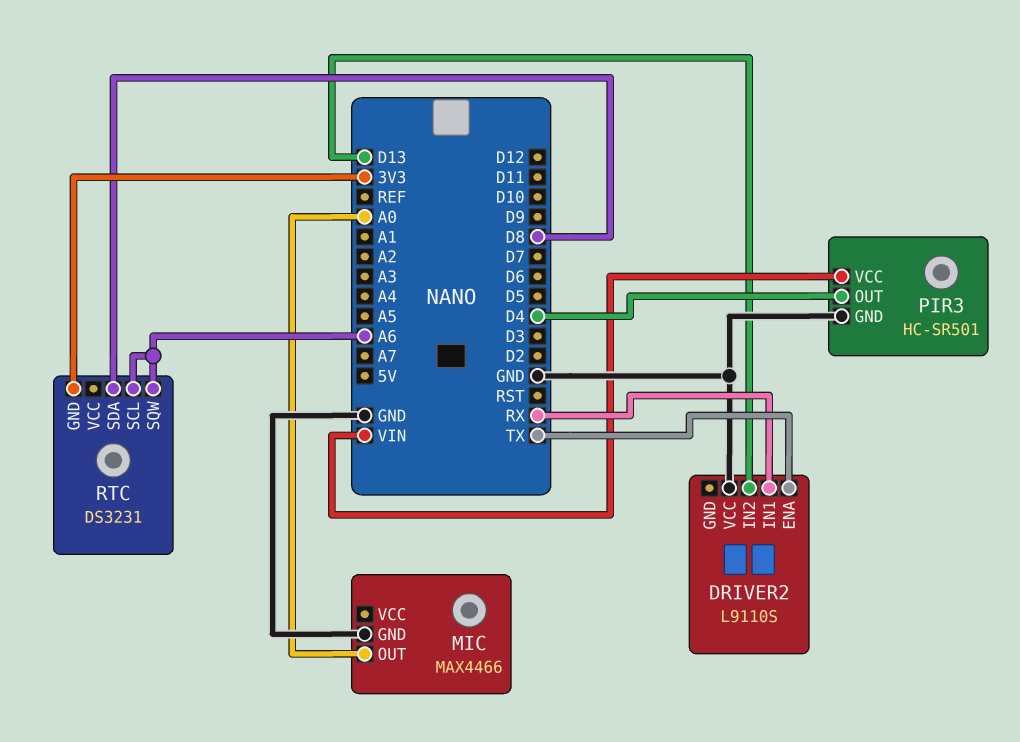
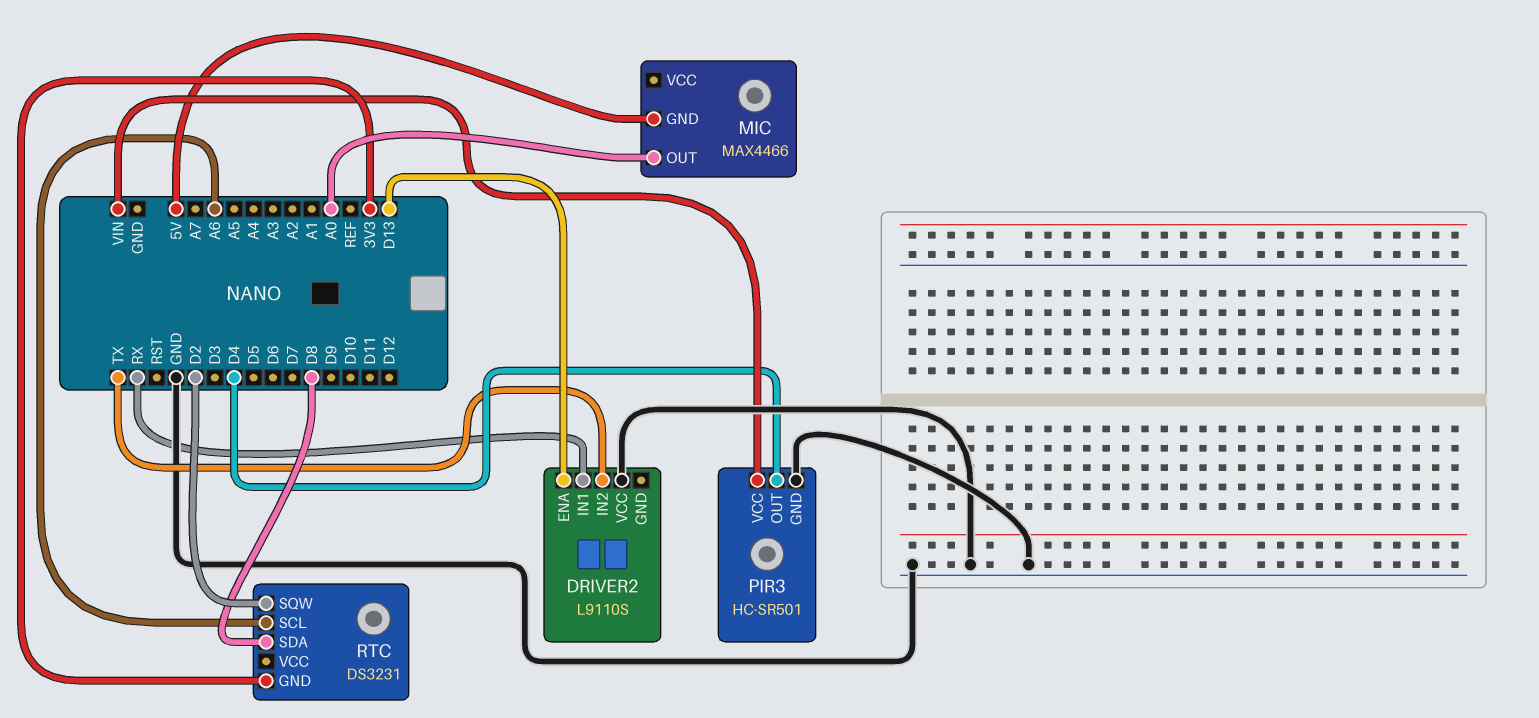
DRIVER2 pin ENA: TX -> D13
DRIVER2 pin IN2: D13 -> TX
MIC pin GND: GND -> 5V
RTC pin SQW: A6 -> D2

